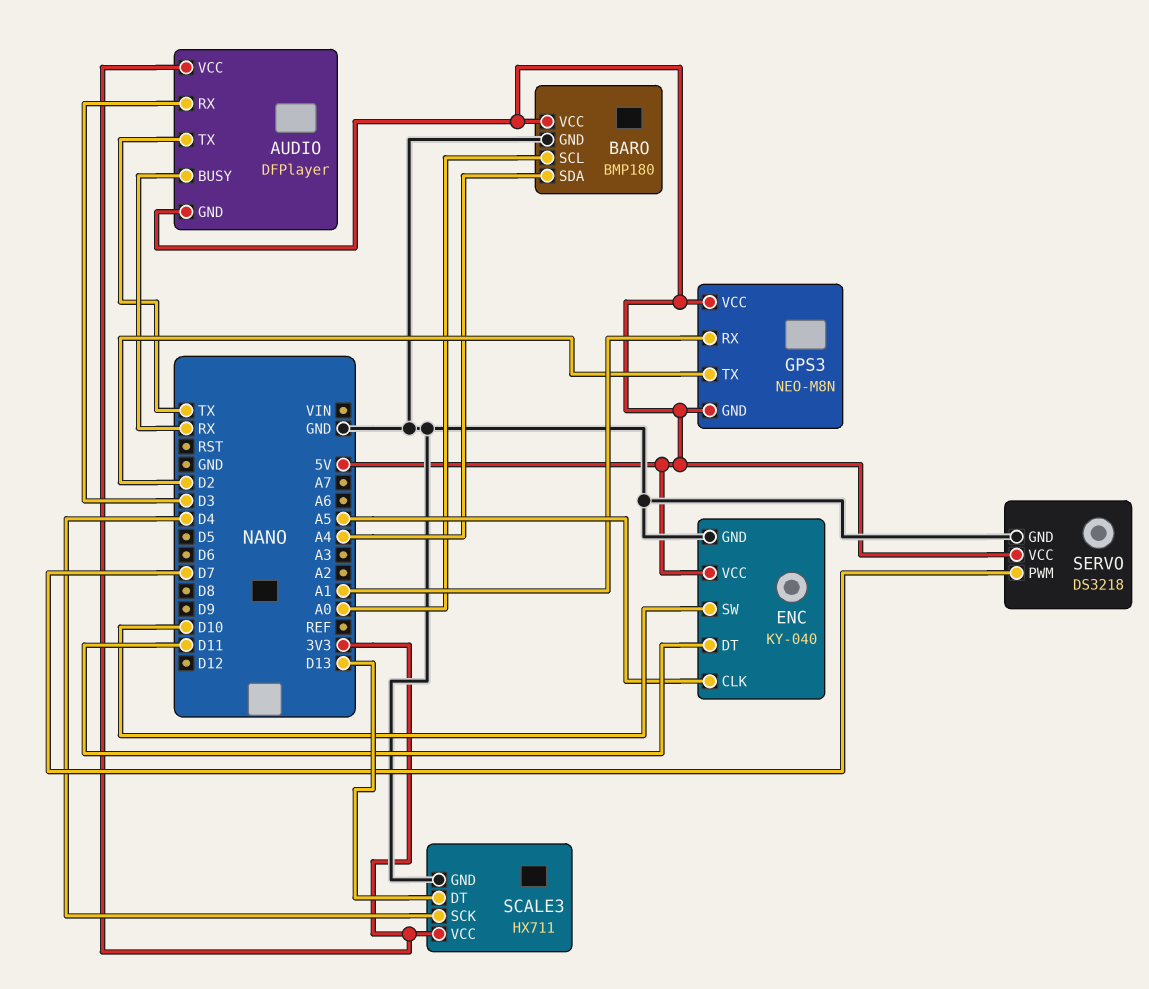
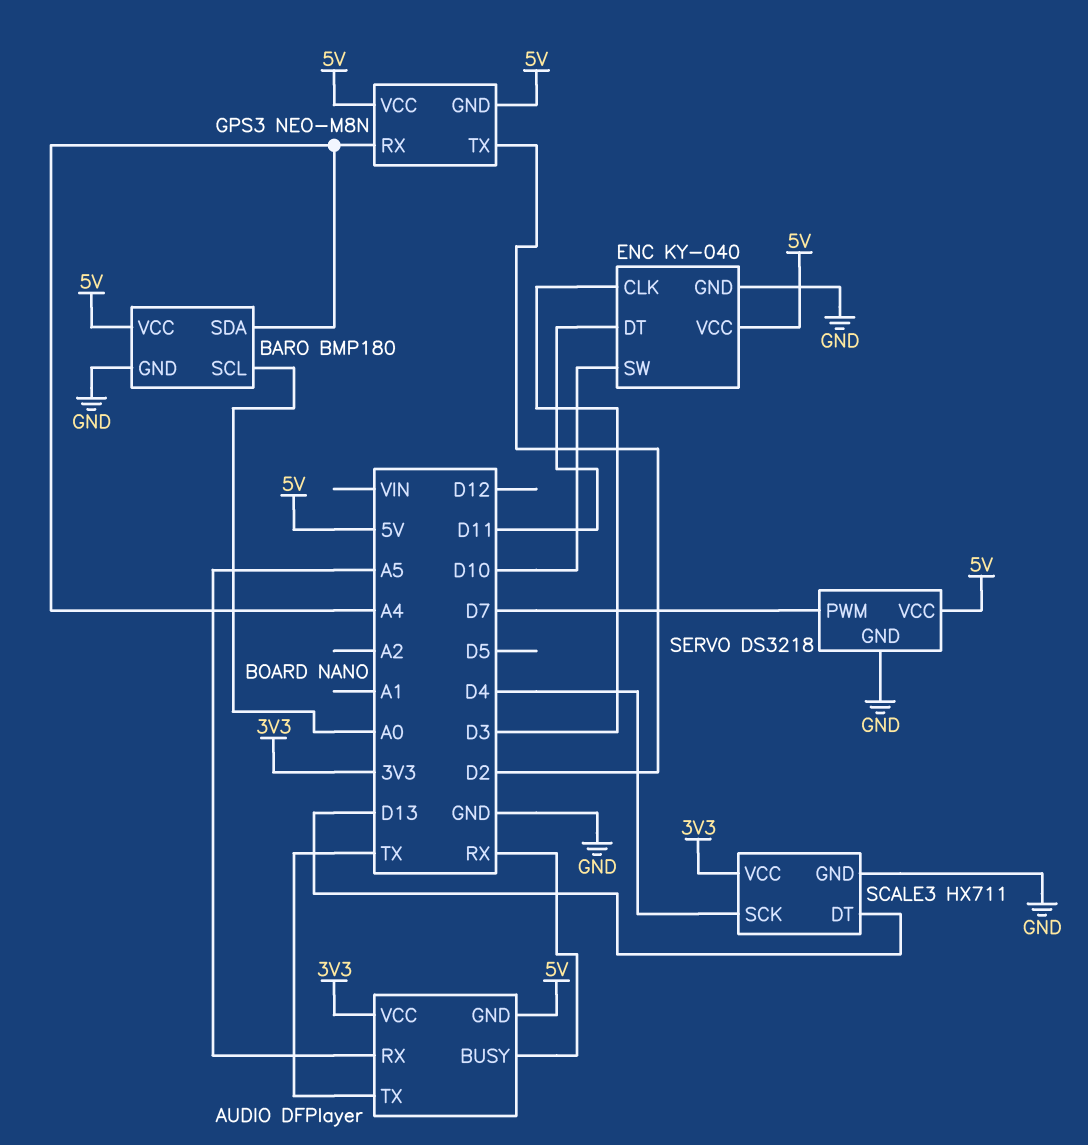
AUDIO pin RX: D3 -> A5
ENC pin CLK: A5 -> D3
GPS3 pin RX: A1 -> A4

